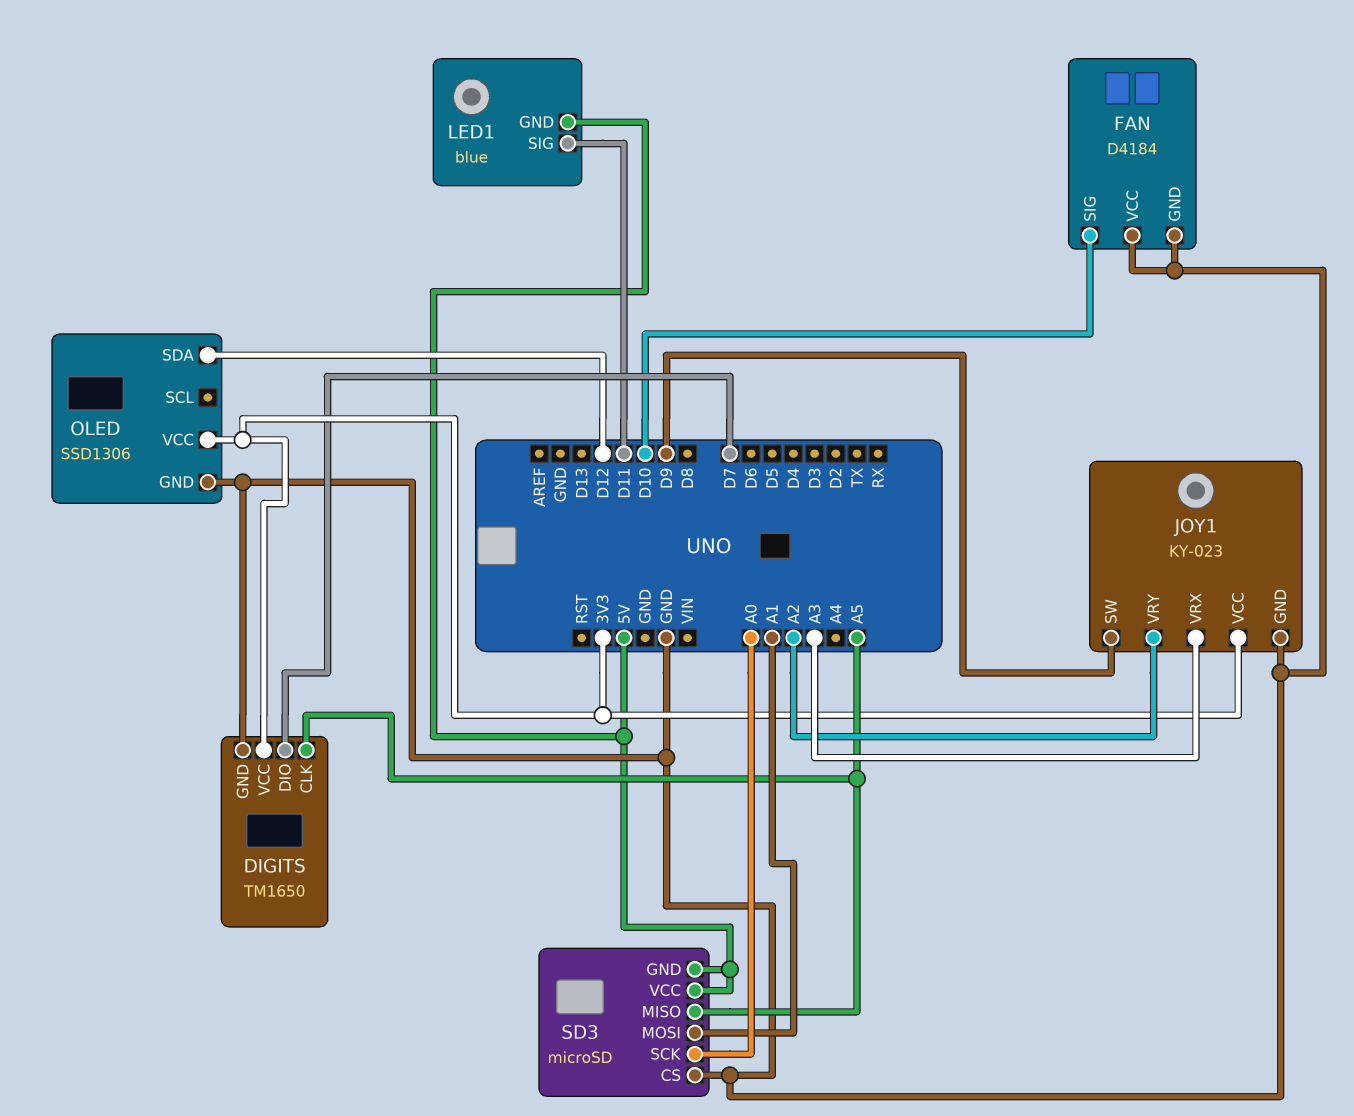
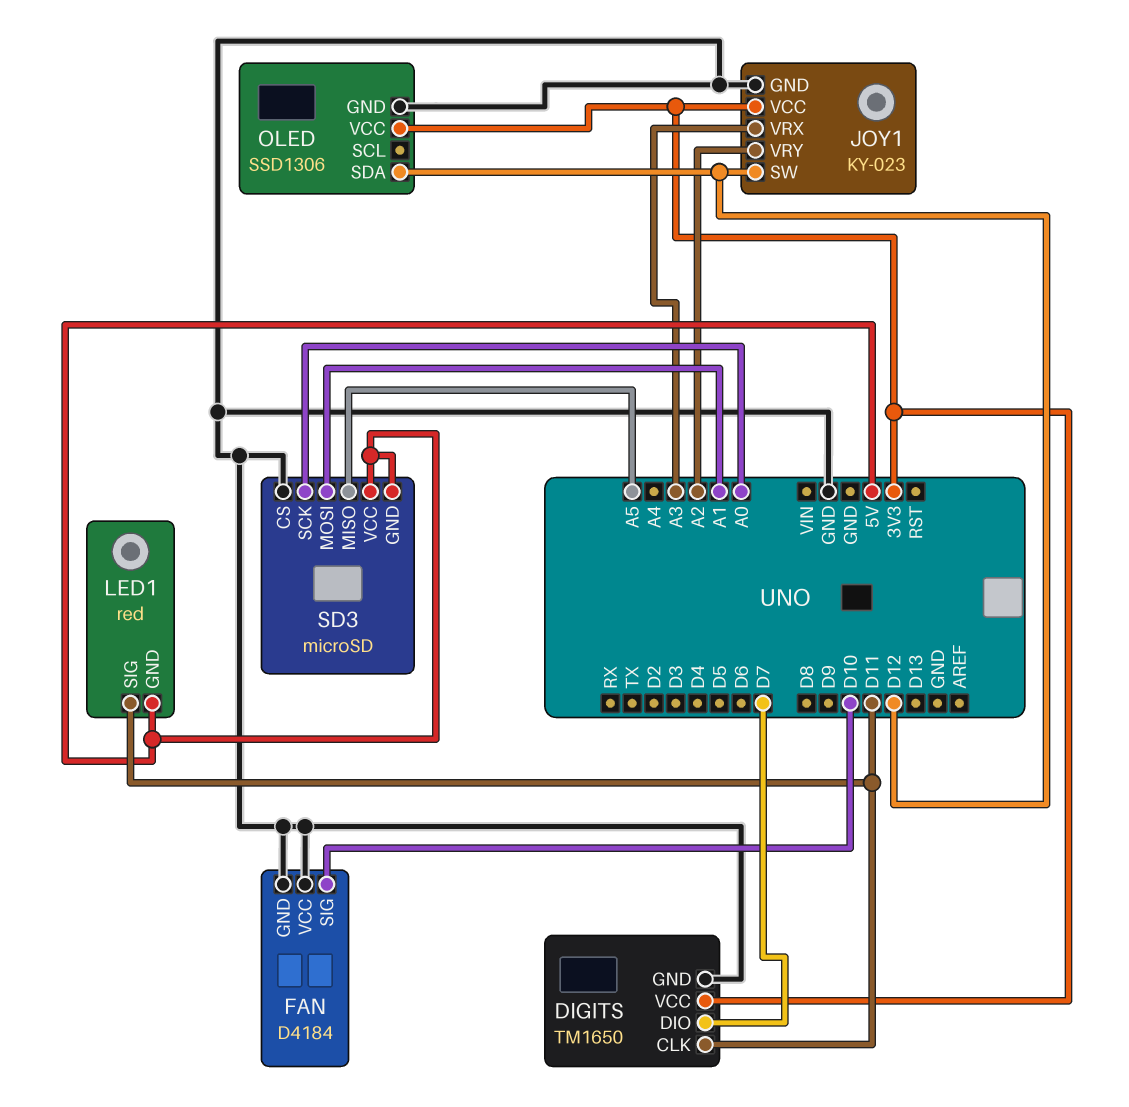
DIGITS pin CLK: A5 -> D11
JOY1 pin SW: D9 -> D12
LED1: blue -> red

